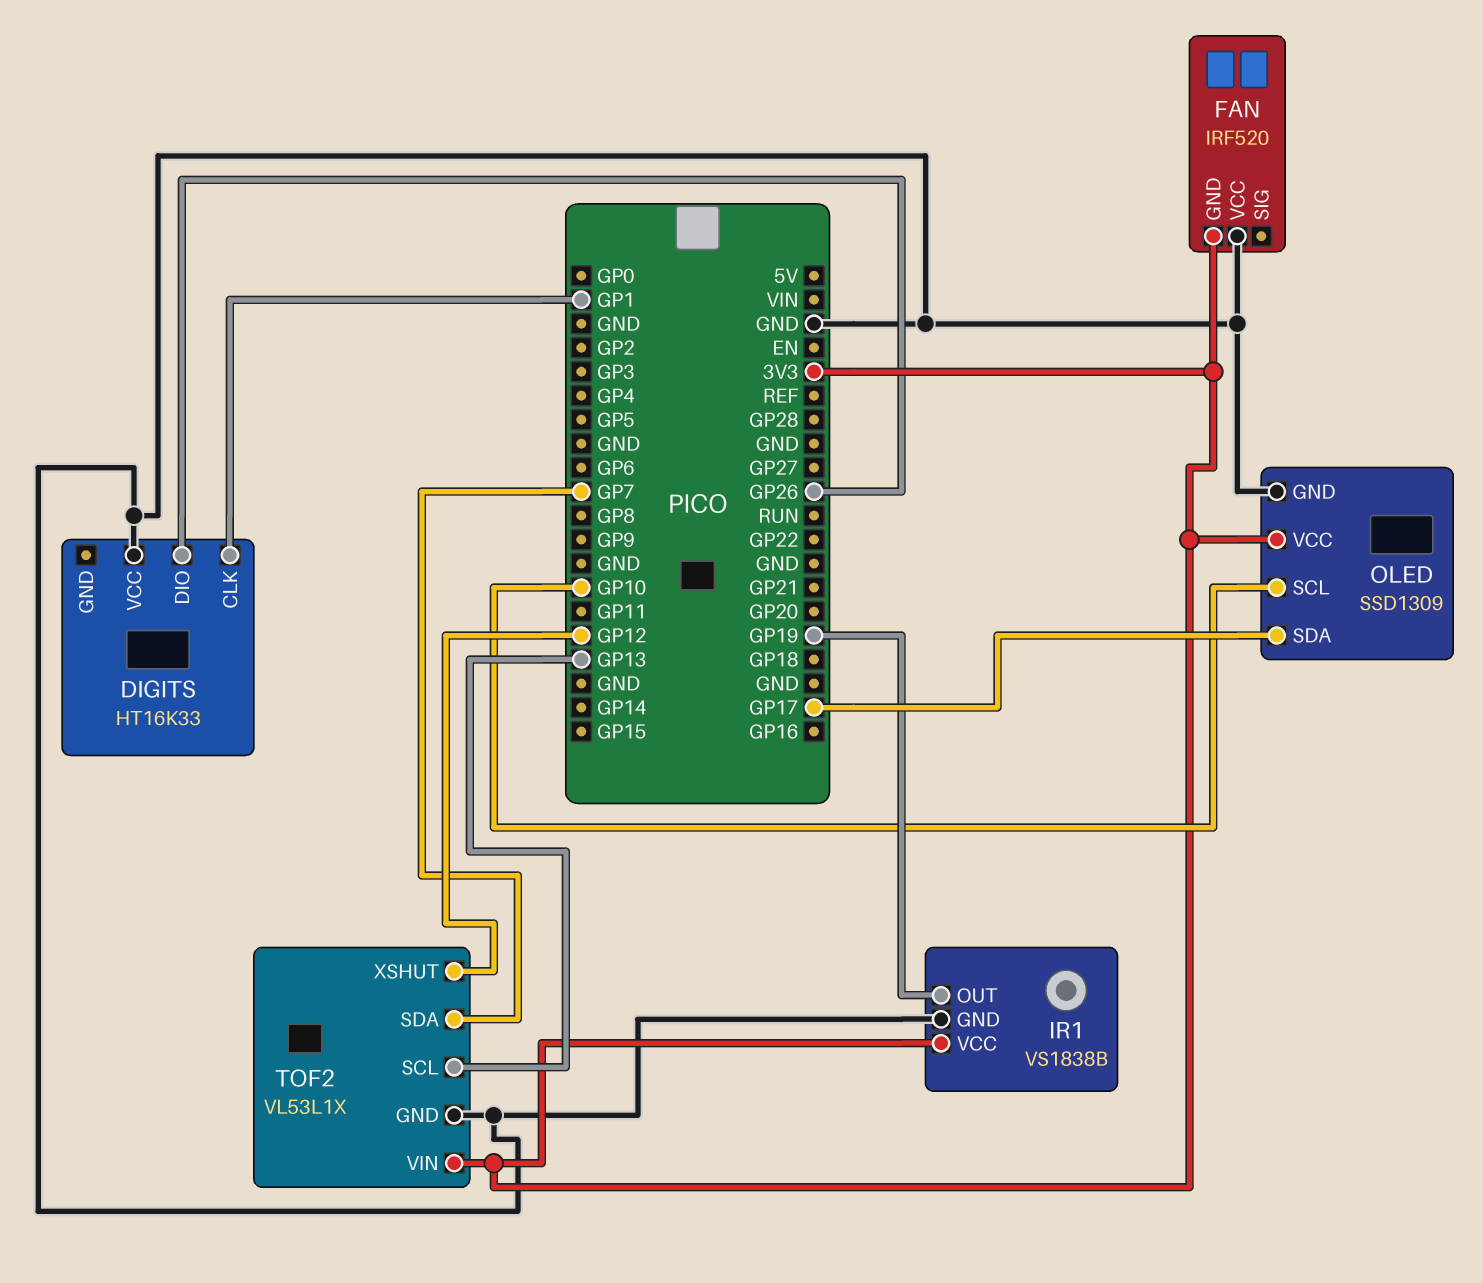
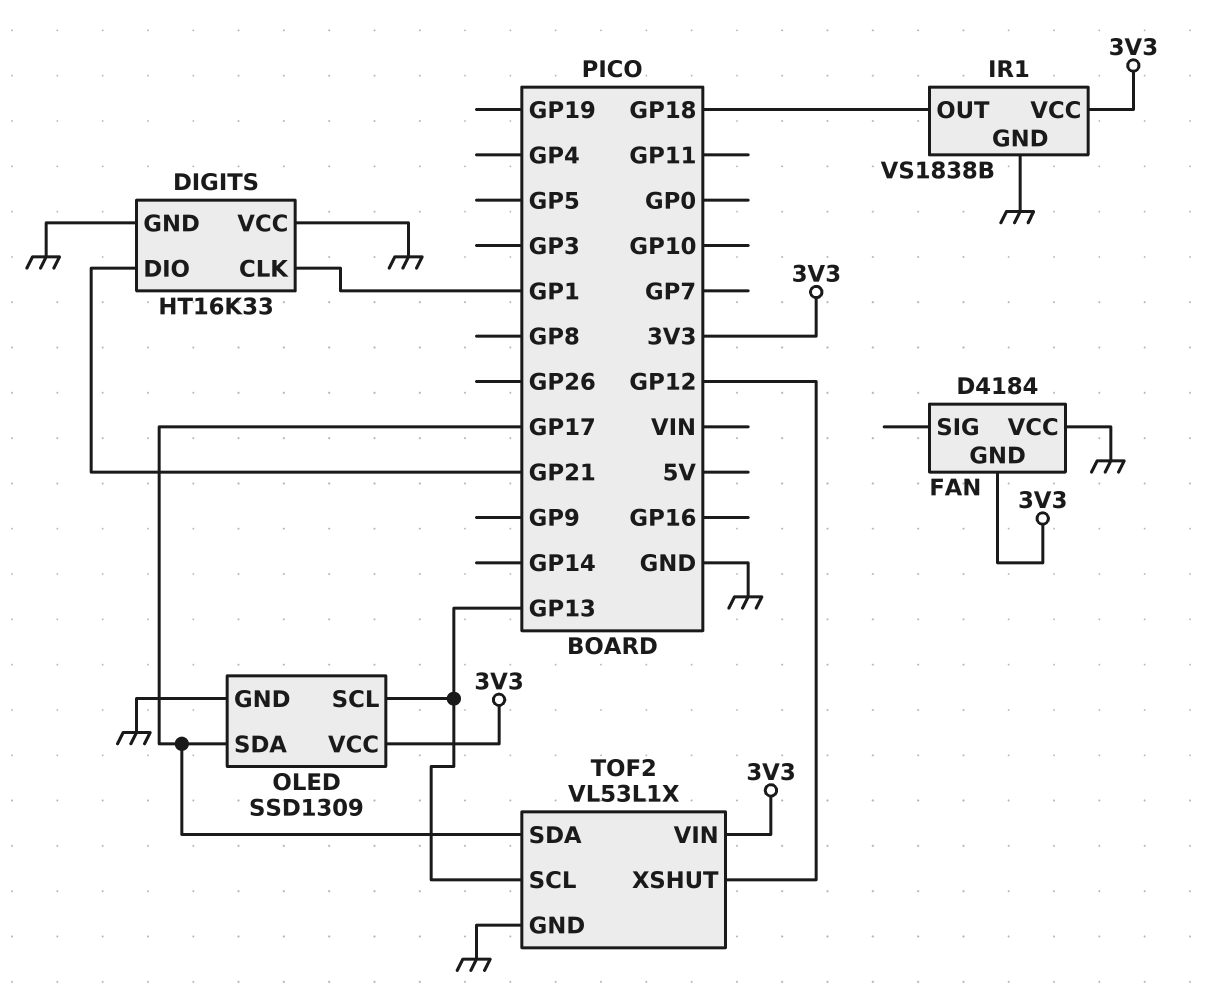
DIGITS pin DIO: GP26 -> GP21
DIGITS pin GND: none -> GND
FAN: IRF520 -> D4184
IR1 pin OUT: GP19 -> GP18
OLED pin SCL: GP10 -> GP13
TOF2 pin SDA: GP7 -> GP17

